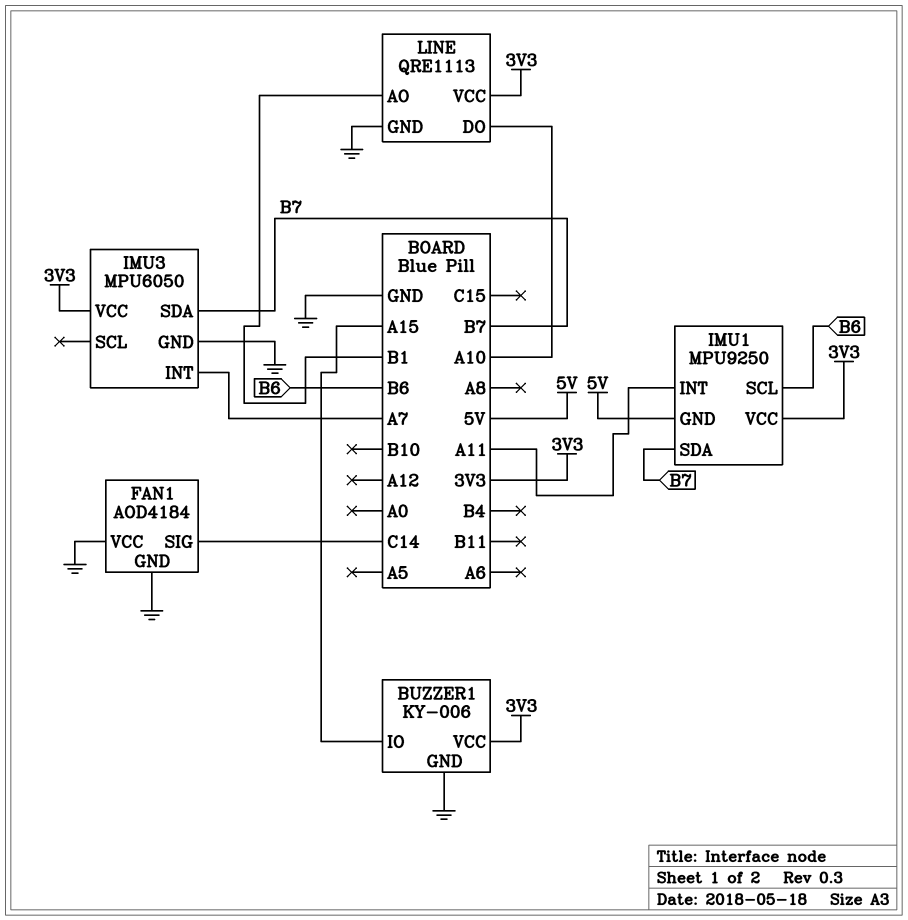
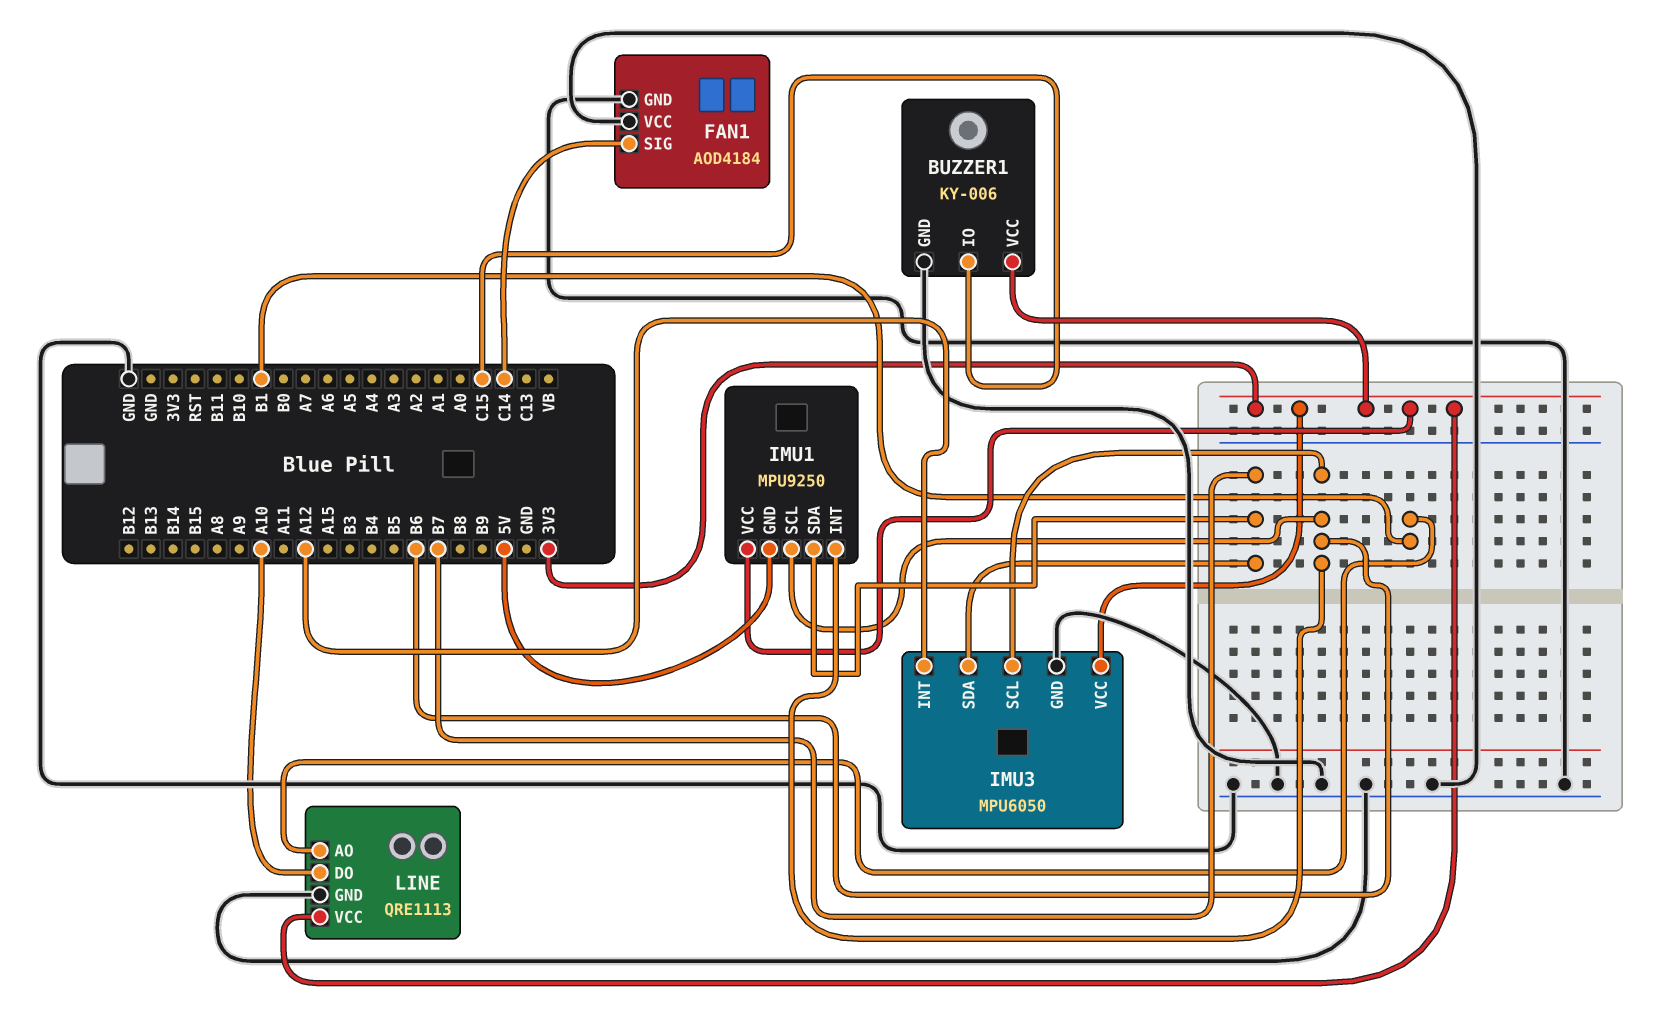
BUZZER1 pin IO: A15 -> C15
IMU1 pin INT: A11 -> B6
IMU3 pin INT: A7 -> A12
IMU3 pin SCL: none -> B6

